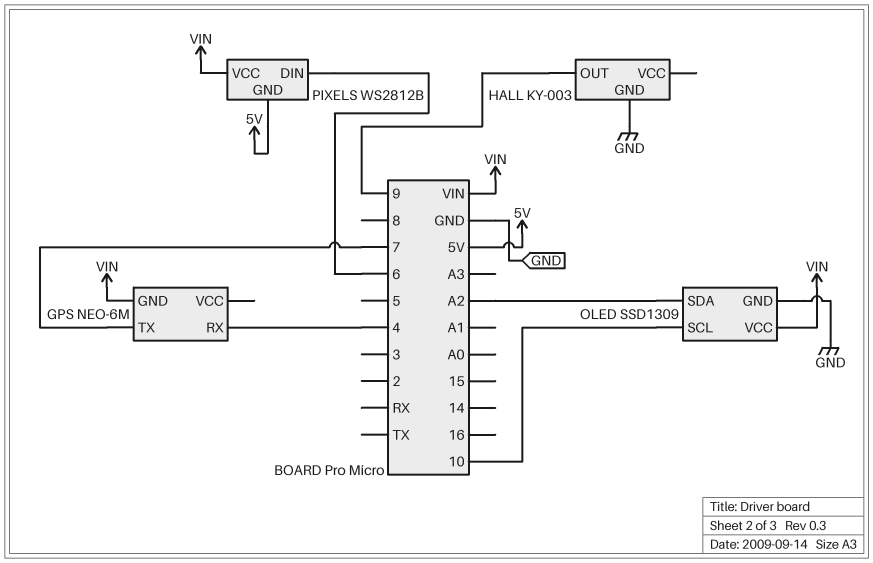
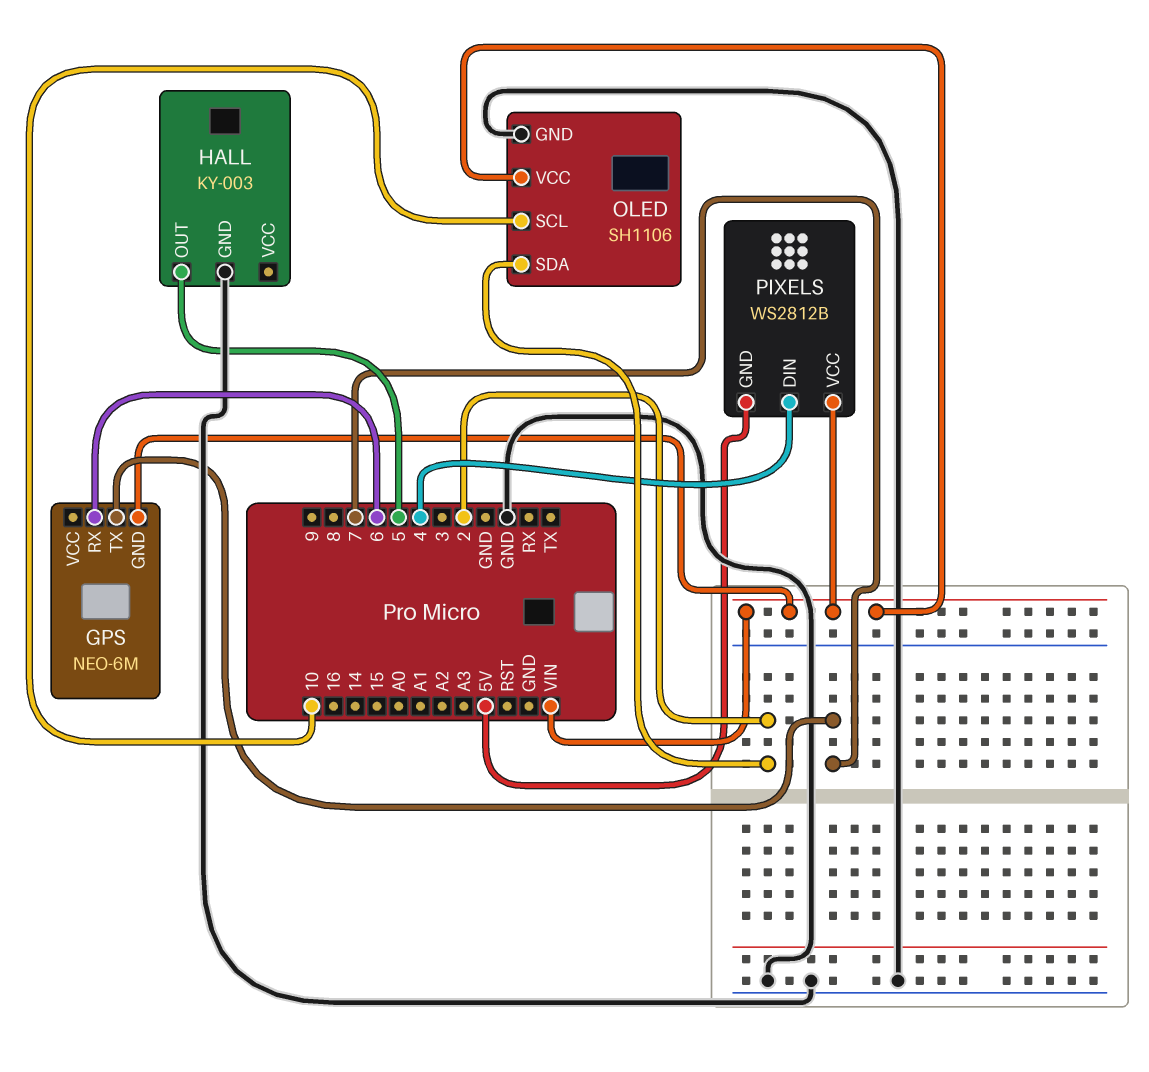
GPS pin RX: 4 -> 6
HALL pin OUT: 9 -> 5
OLED: SSD1309 -> SH1106
OLED pin SDA: A2 -> 2
PIXELS pin DIN: 6 -> 4

